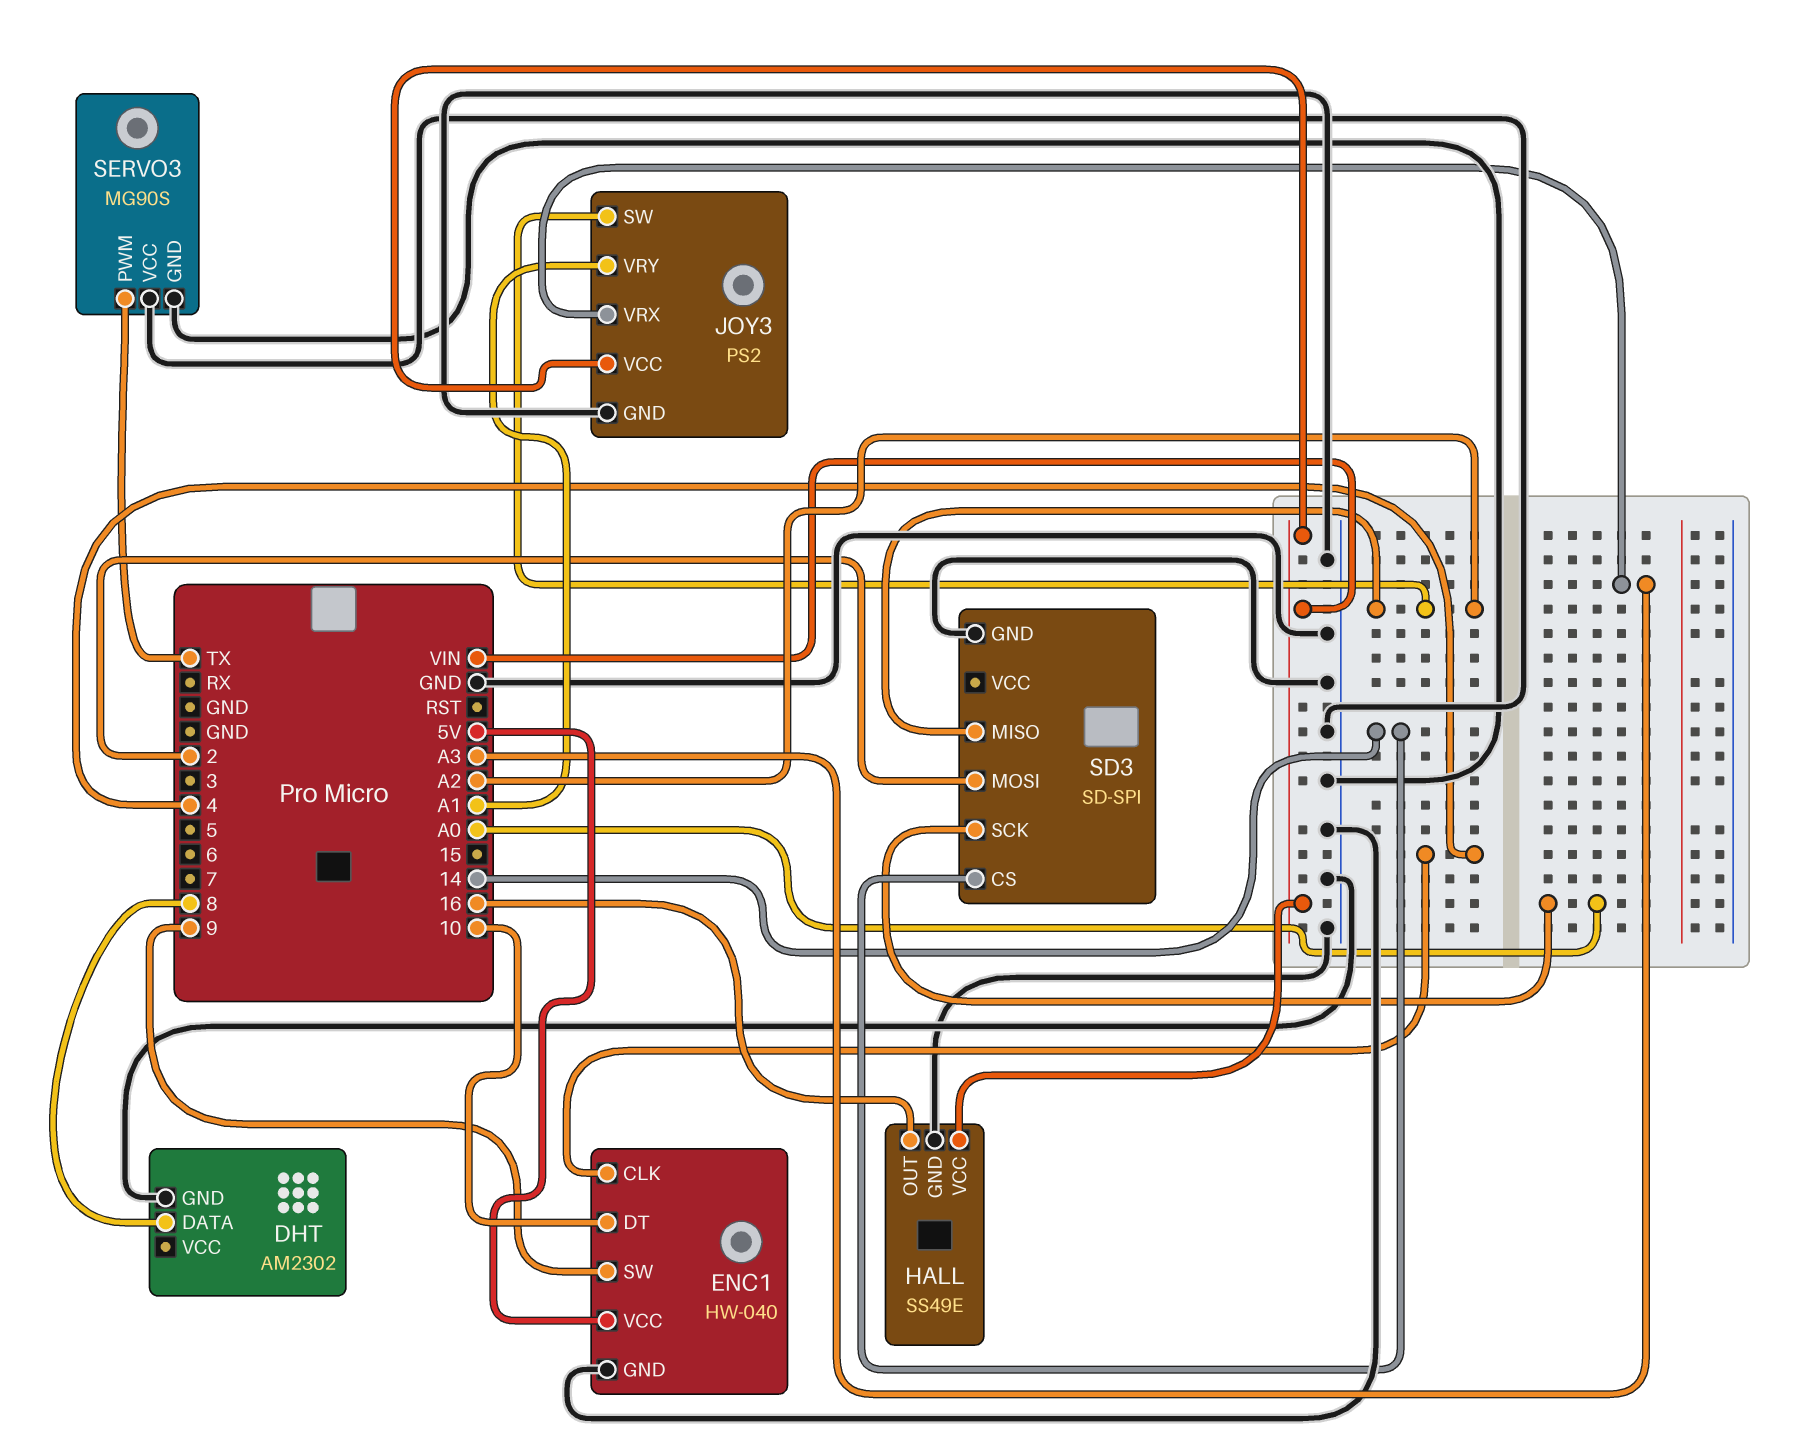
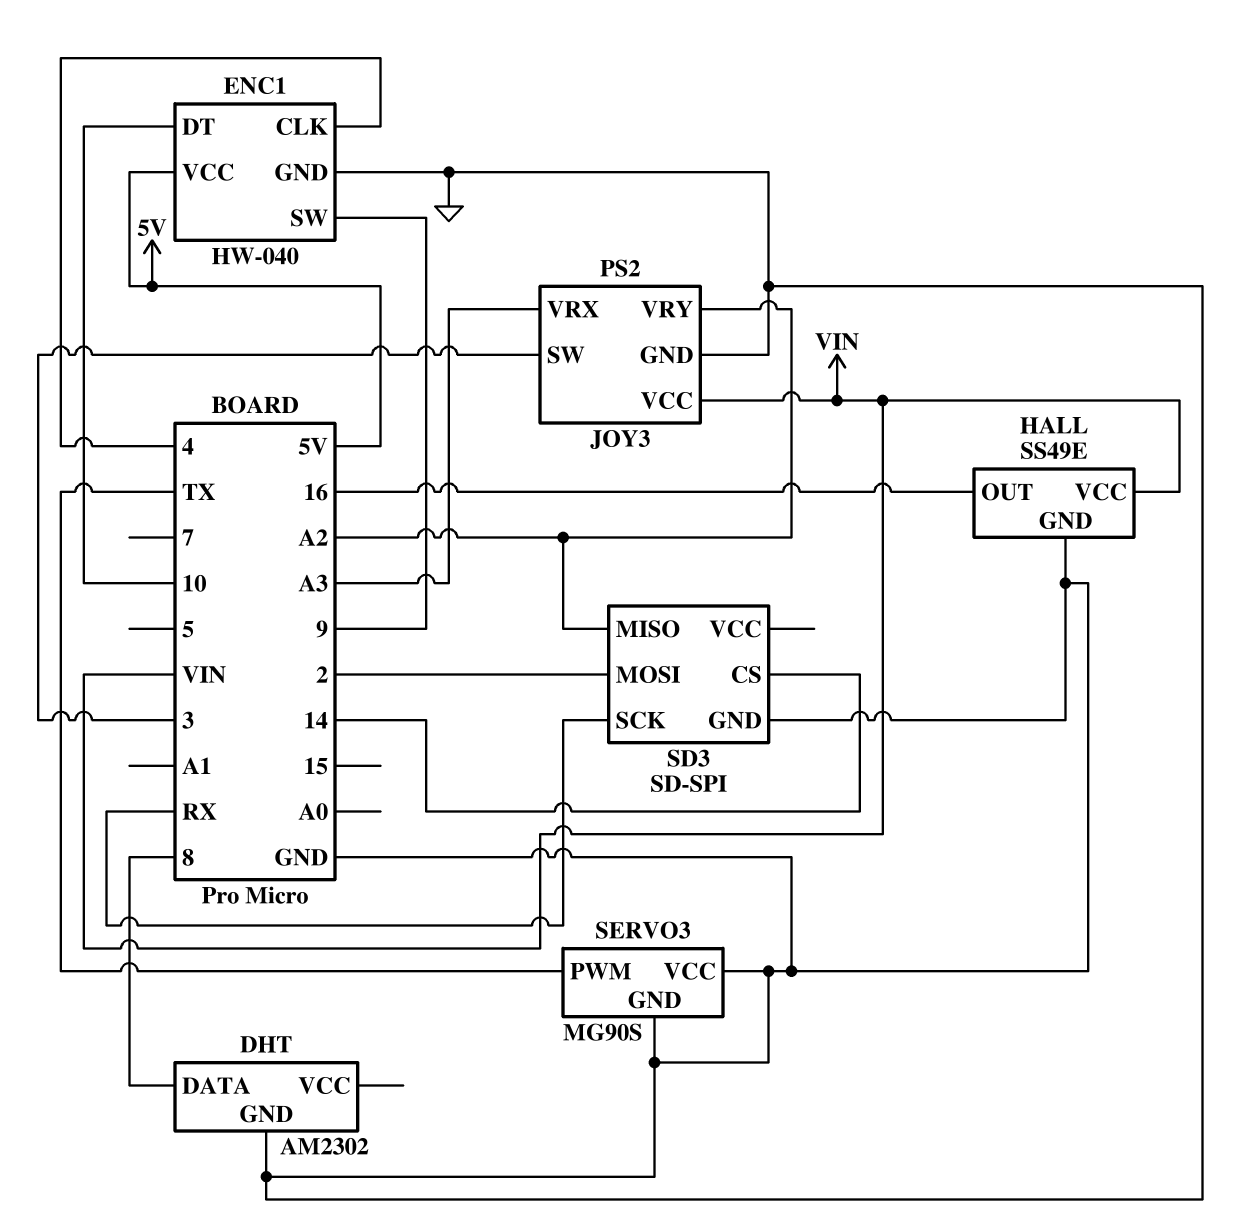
JOY3 pin SW: A2 -> 3
JOY3 pin VRY: A1 -> A2
SD3 pin SCK: A0 -> RX

